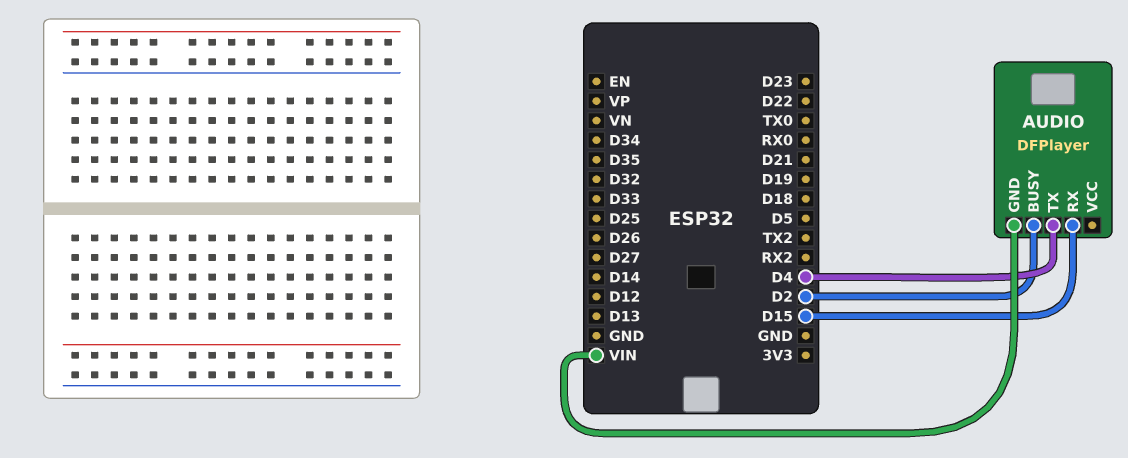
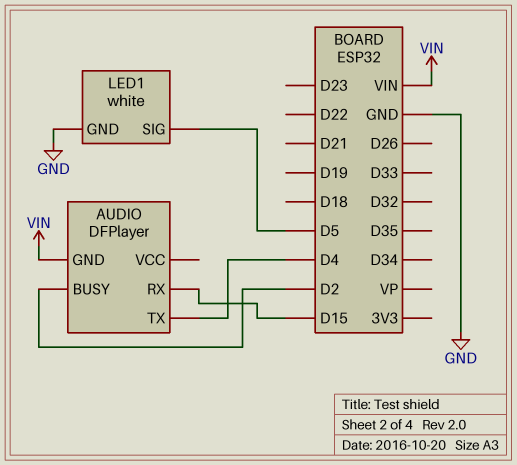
LED1: none -> white
LED1 pin GND: none -> GND
LED1 pin SIG: none -> D5

